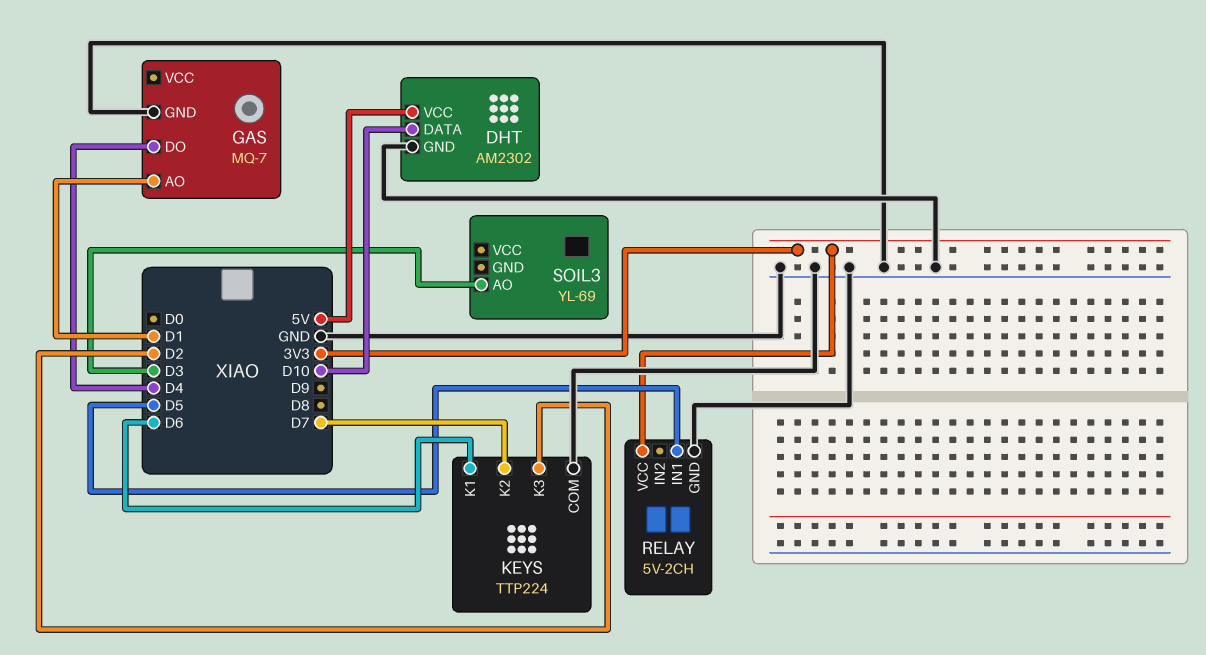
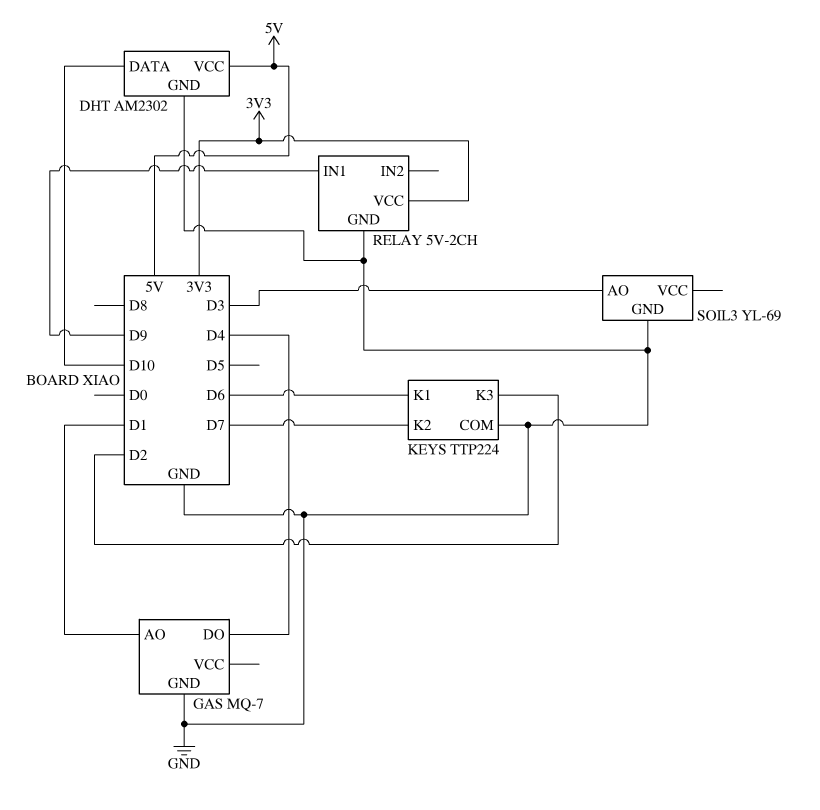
RELAY pin IN1: D5 -> D9
SOIL3 pin GND: none -> GND

